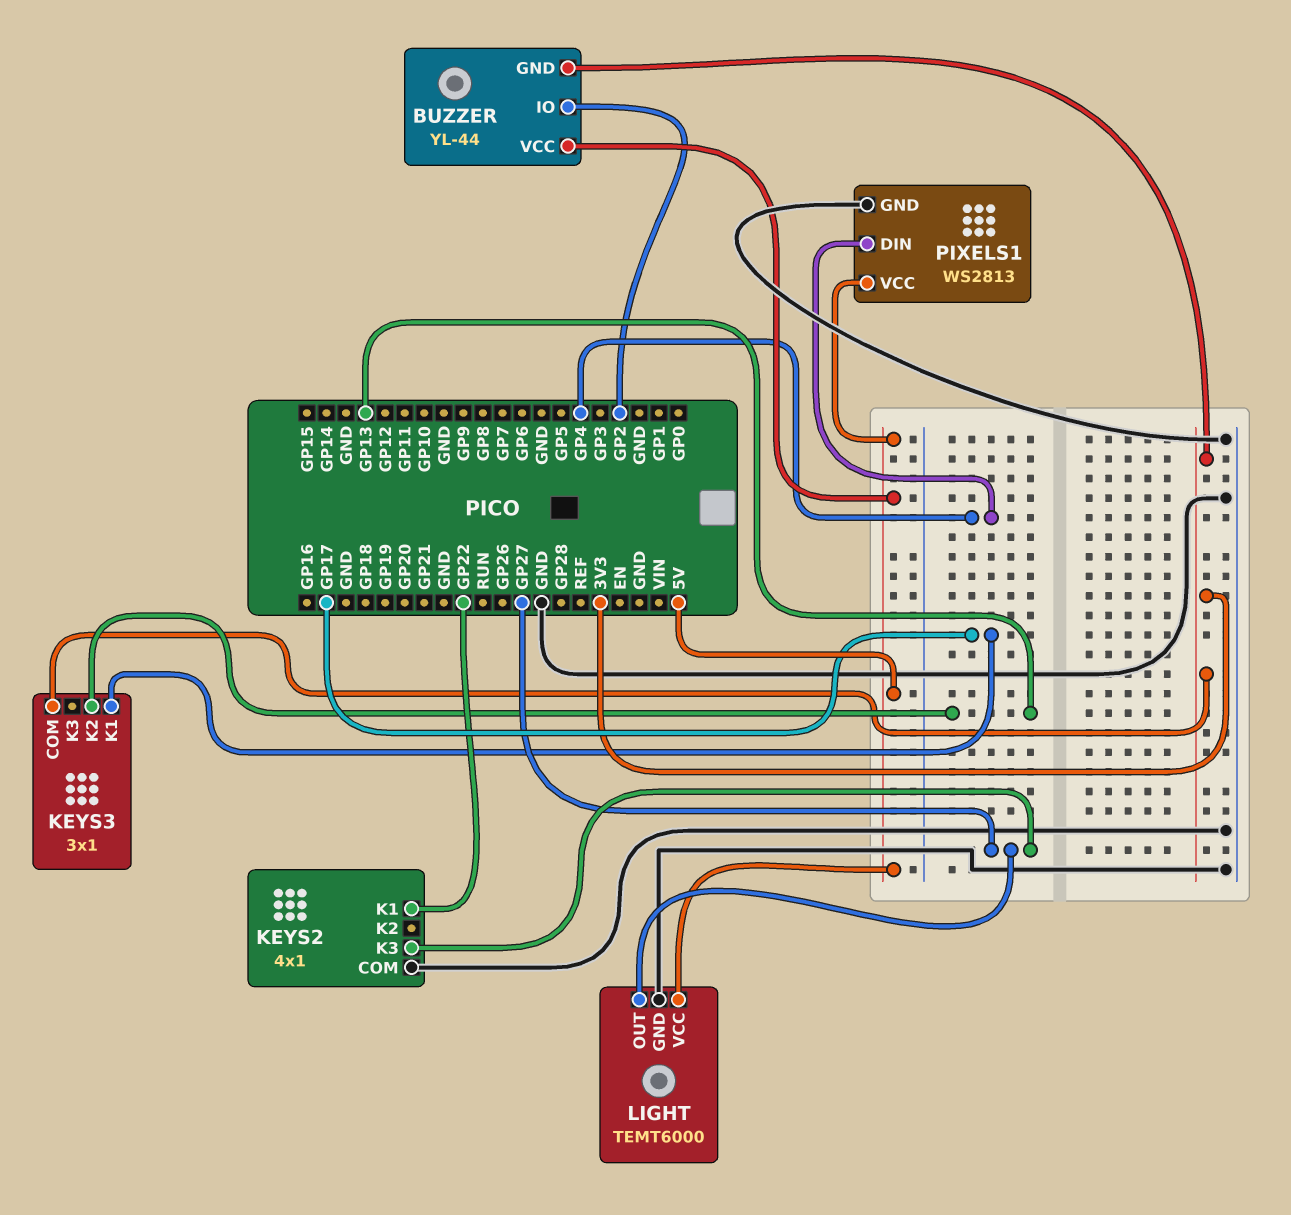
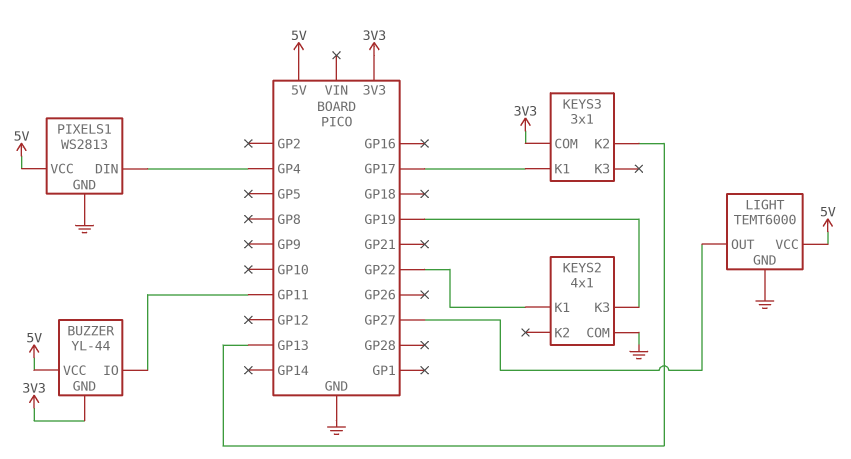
BUZZER pin IO: GP2 -> GP11
KEYS2 pin K3: GP27 -> GP19

